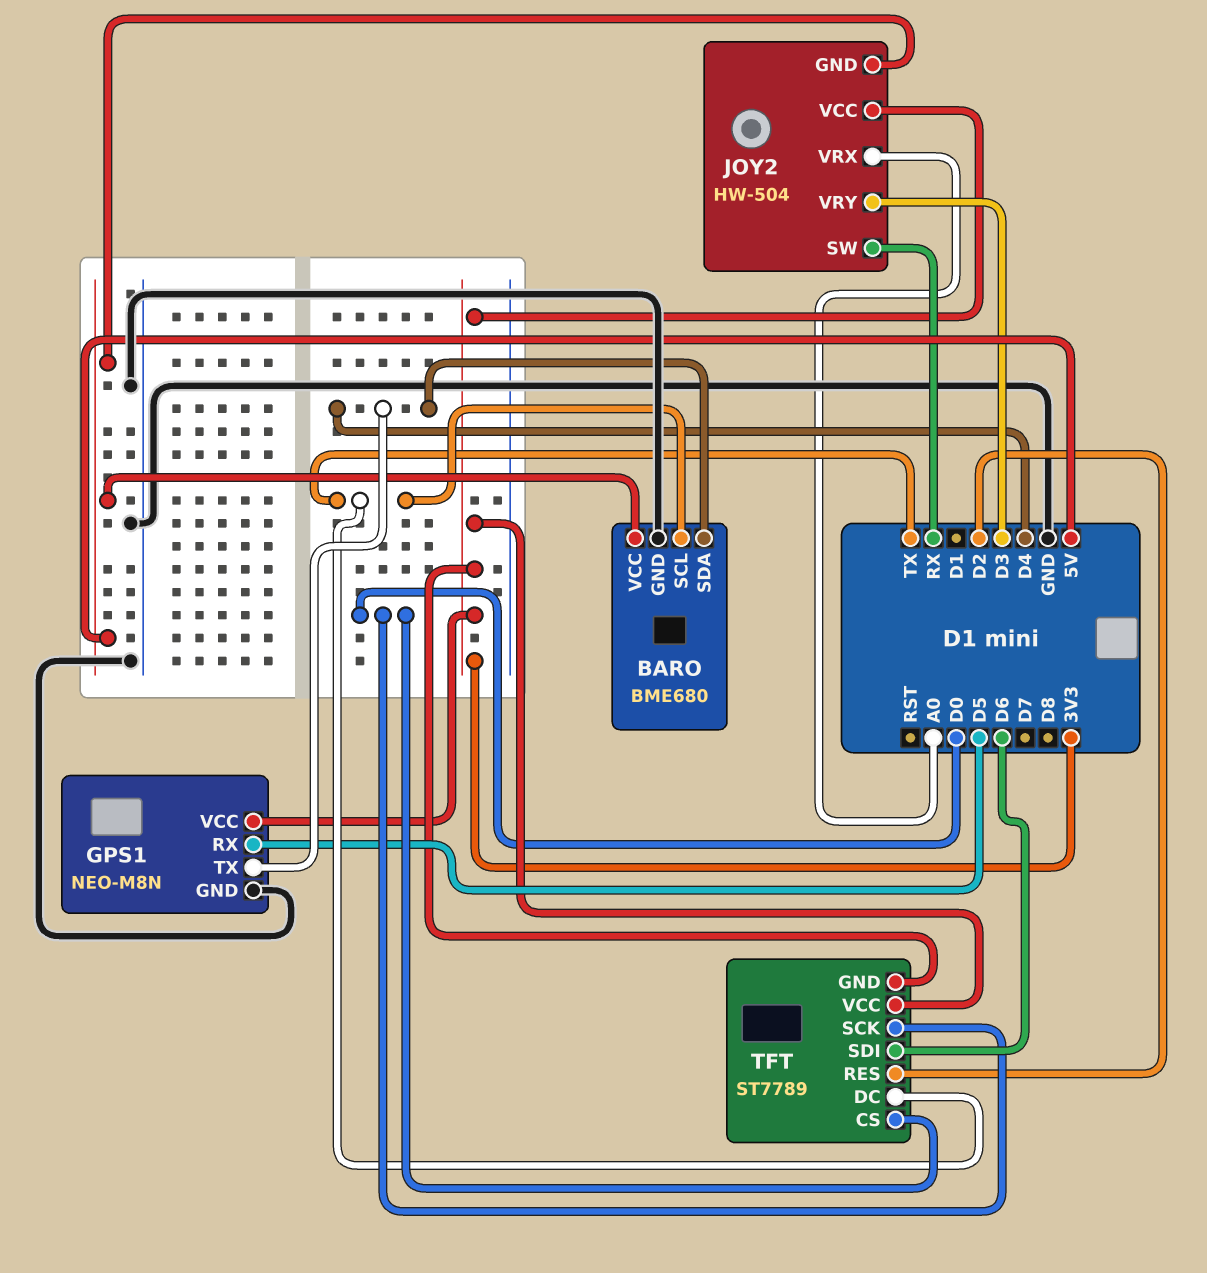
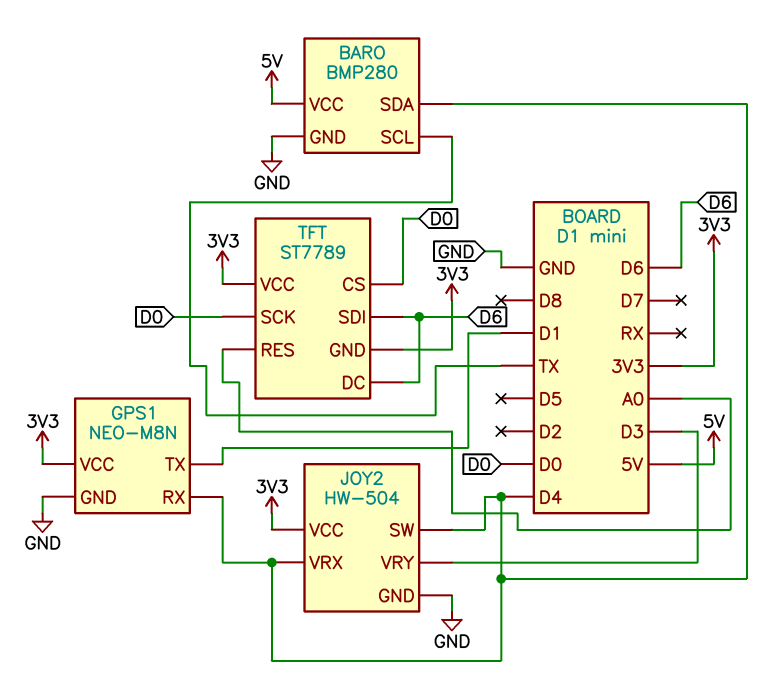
BARO: BME680 -> BMP280
GPS1 pin RX: D5 -> D4
GPS1 pin TX: D4 -> D1
JOY2 pin GND: 5V -> GND
JOY2 pin SW: RX -> D4
JOY2 pin VRX: A0 -> D4
TFT pin DC: TX -> D6
TFT pin RES: D2 -> A0

